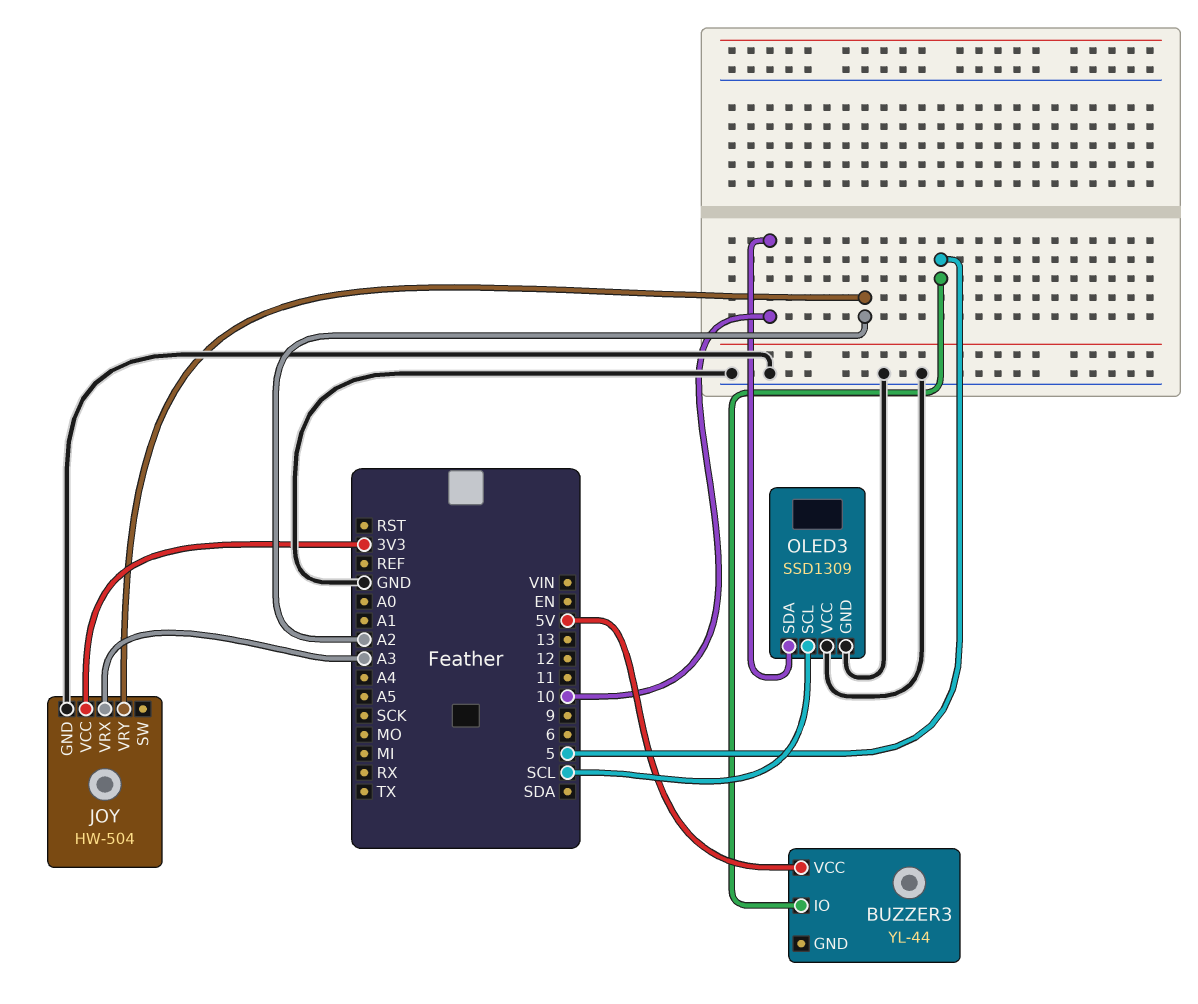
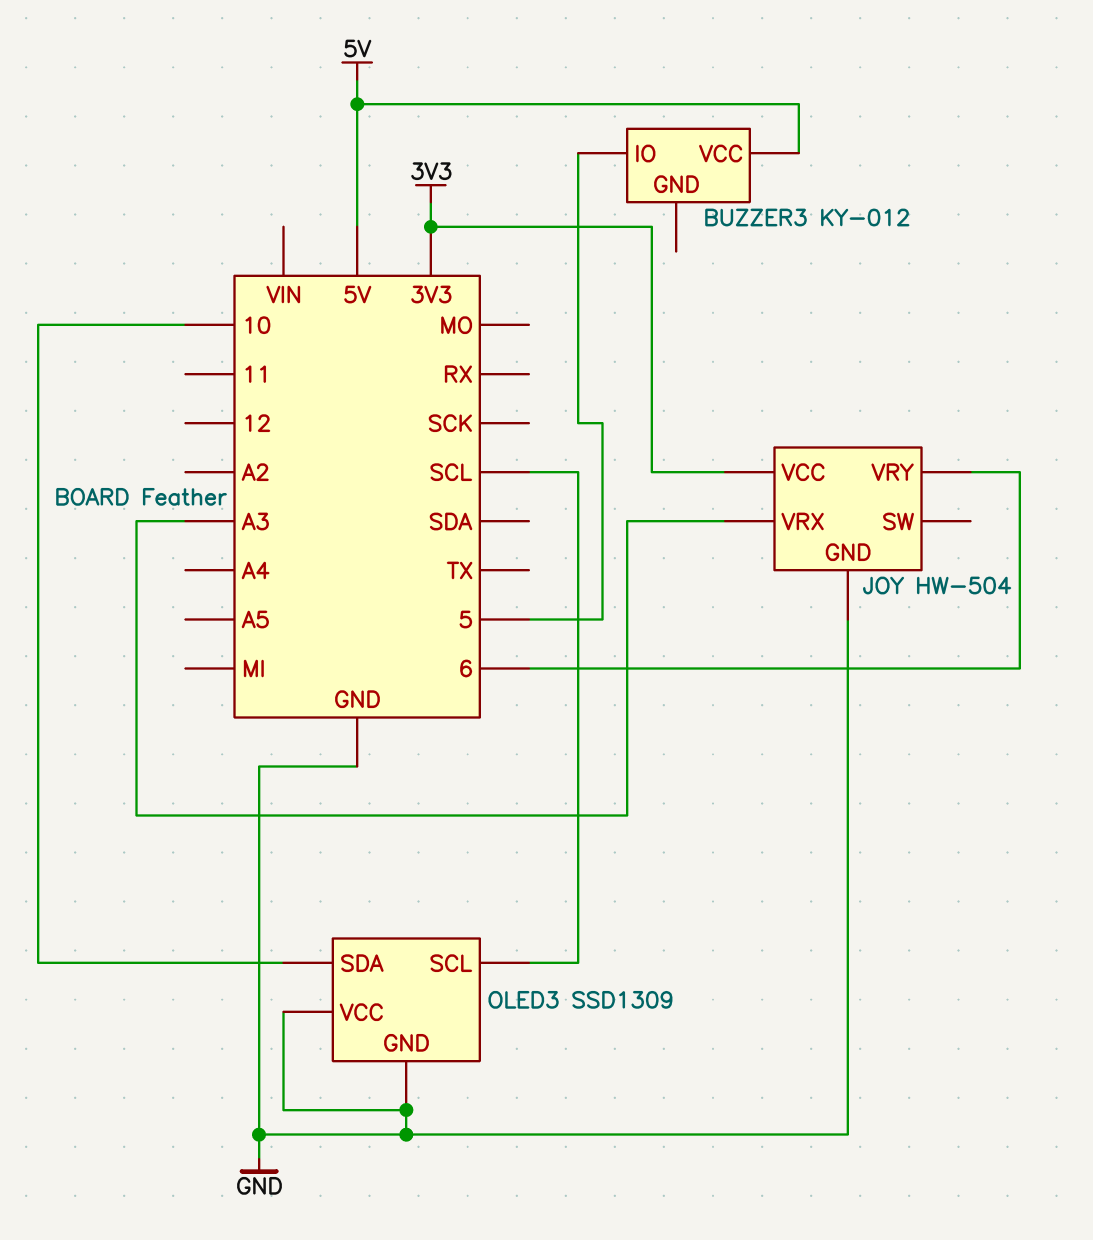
BUZZER3: YL-44 -> KY-012
JOY pin VRY: A2 -> 6

